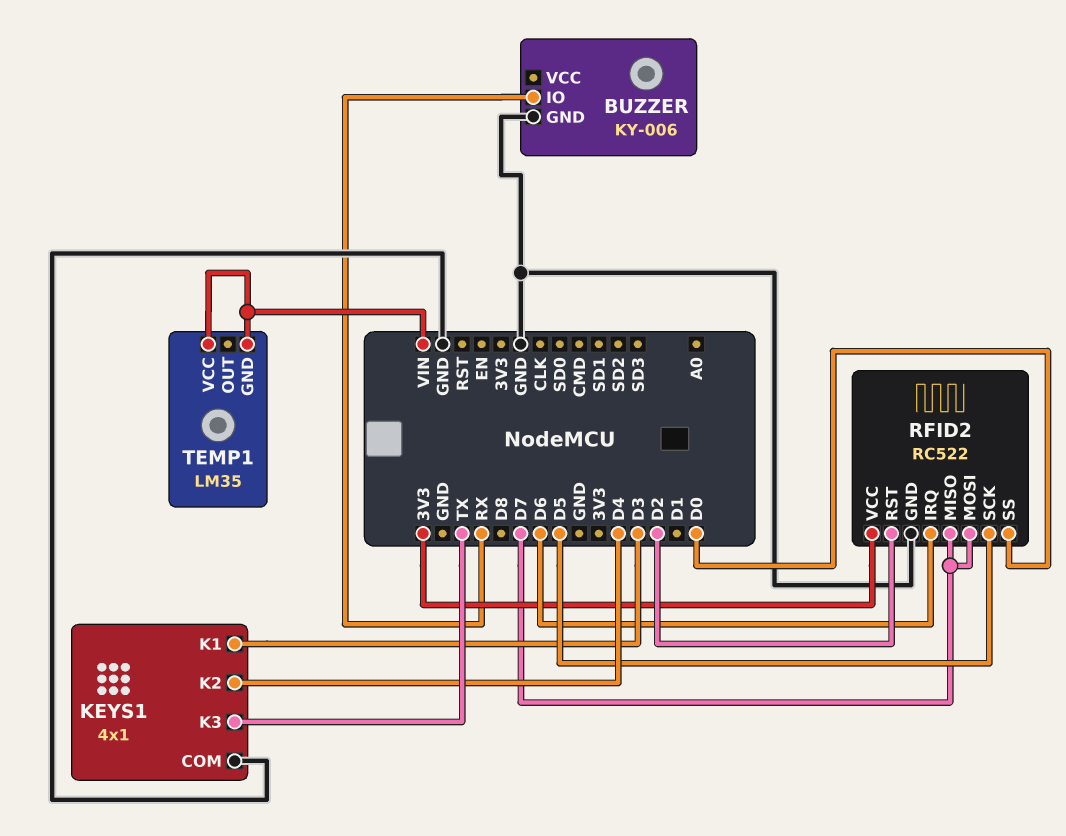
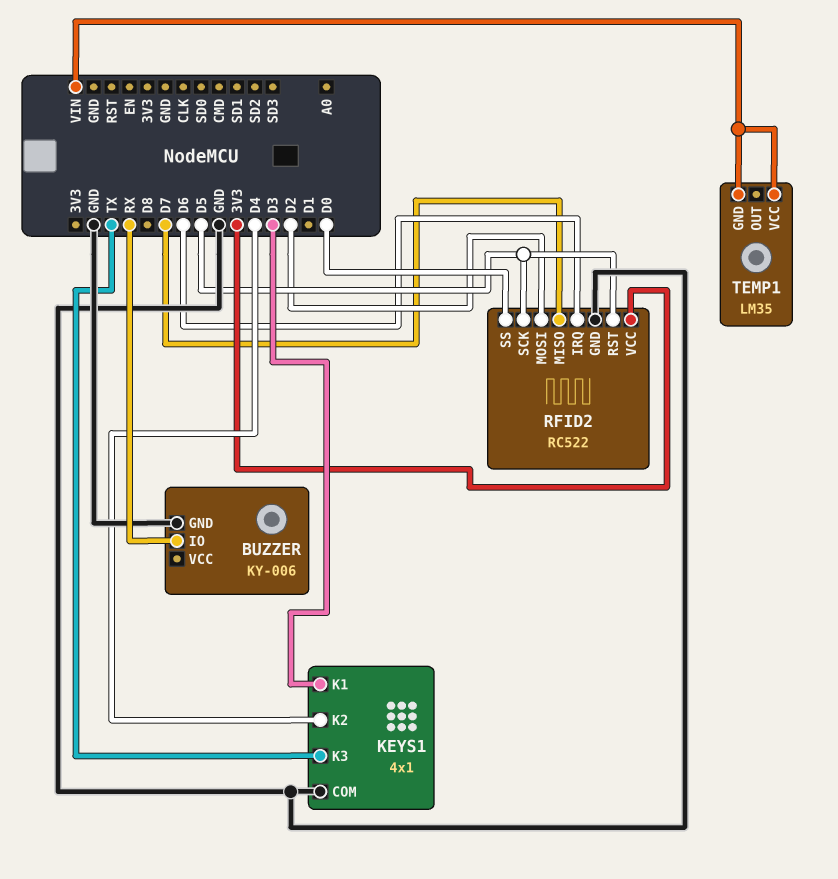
RFID2 pin MOSI: D7 -> D2
RFID2 pin RST: D2 -> D5

